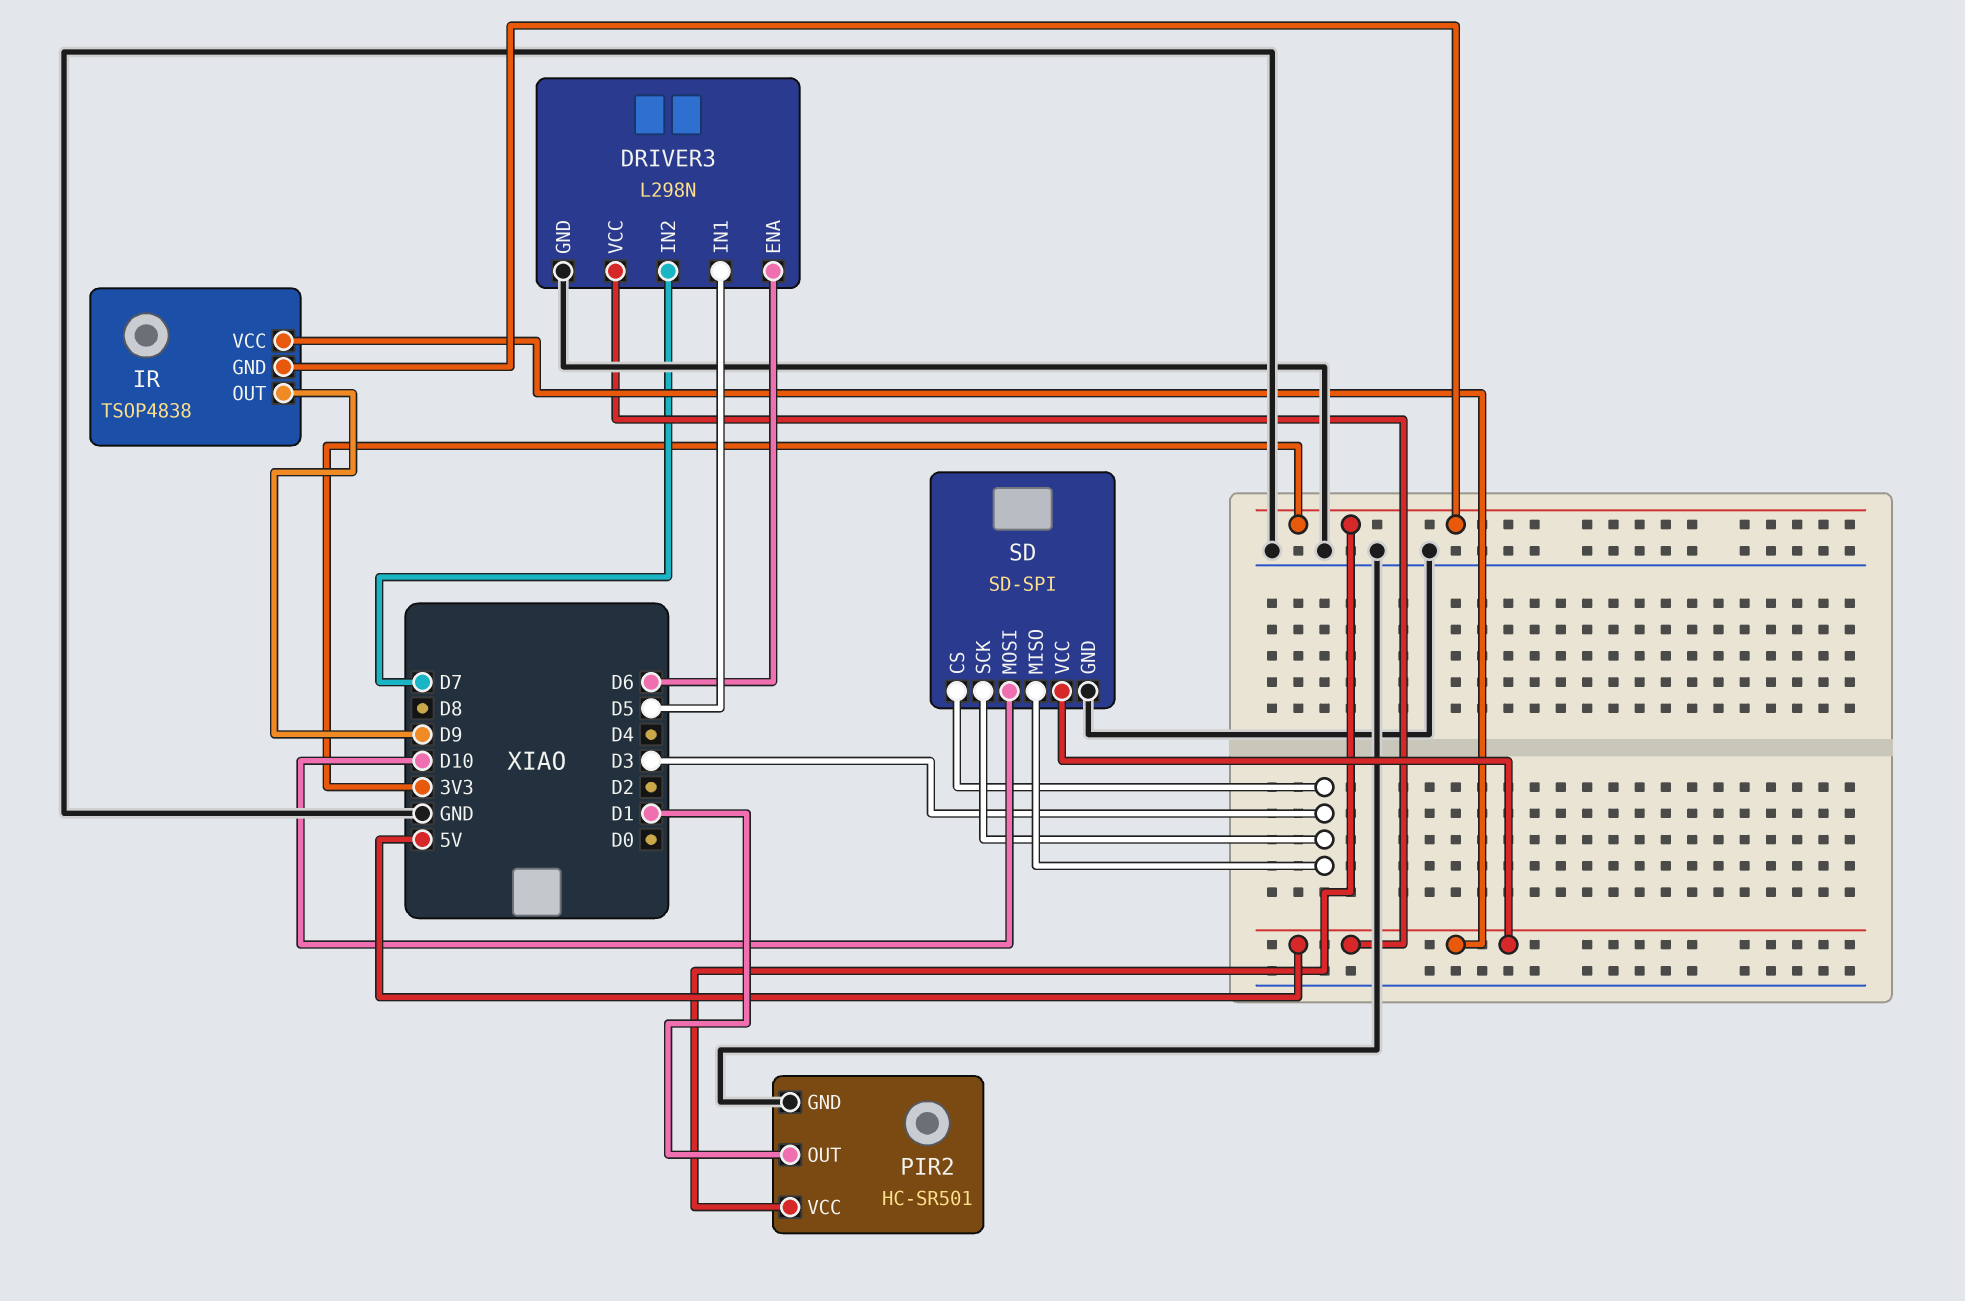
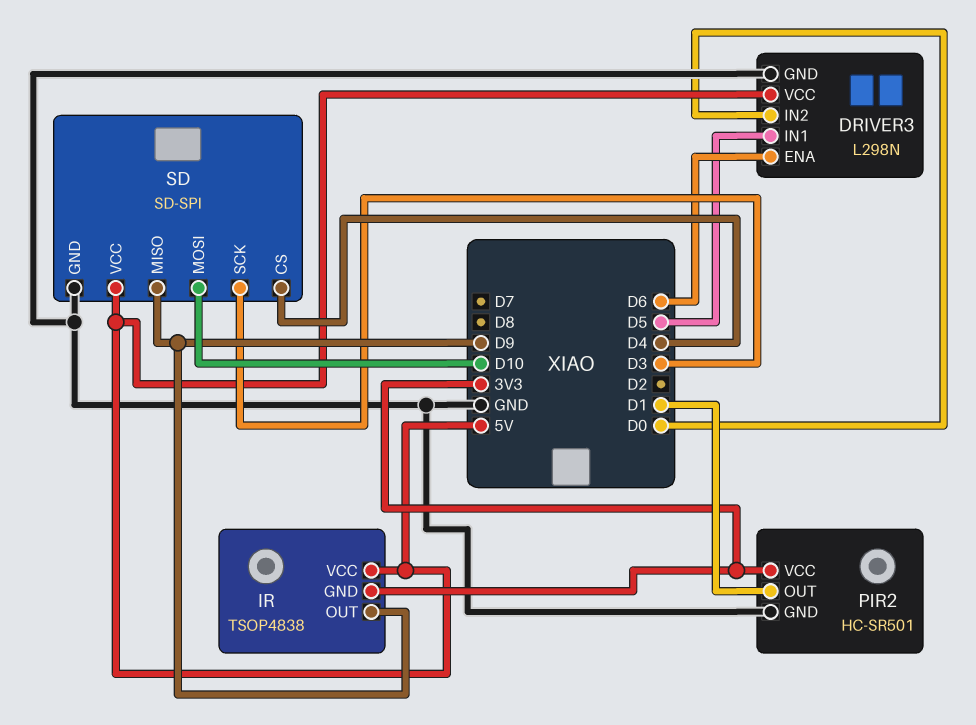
DRIVER3 pin IN2: D7 -> D0
SD pin CS: D3 -> D4
SD pin MISO: D3 -> D9

